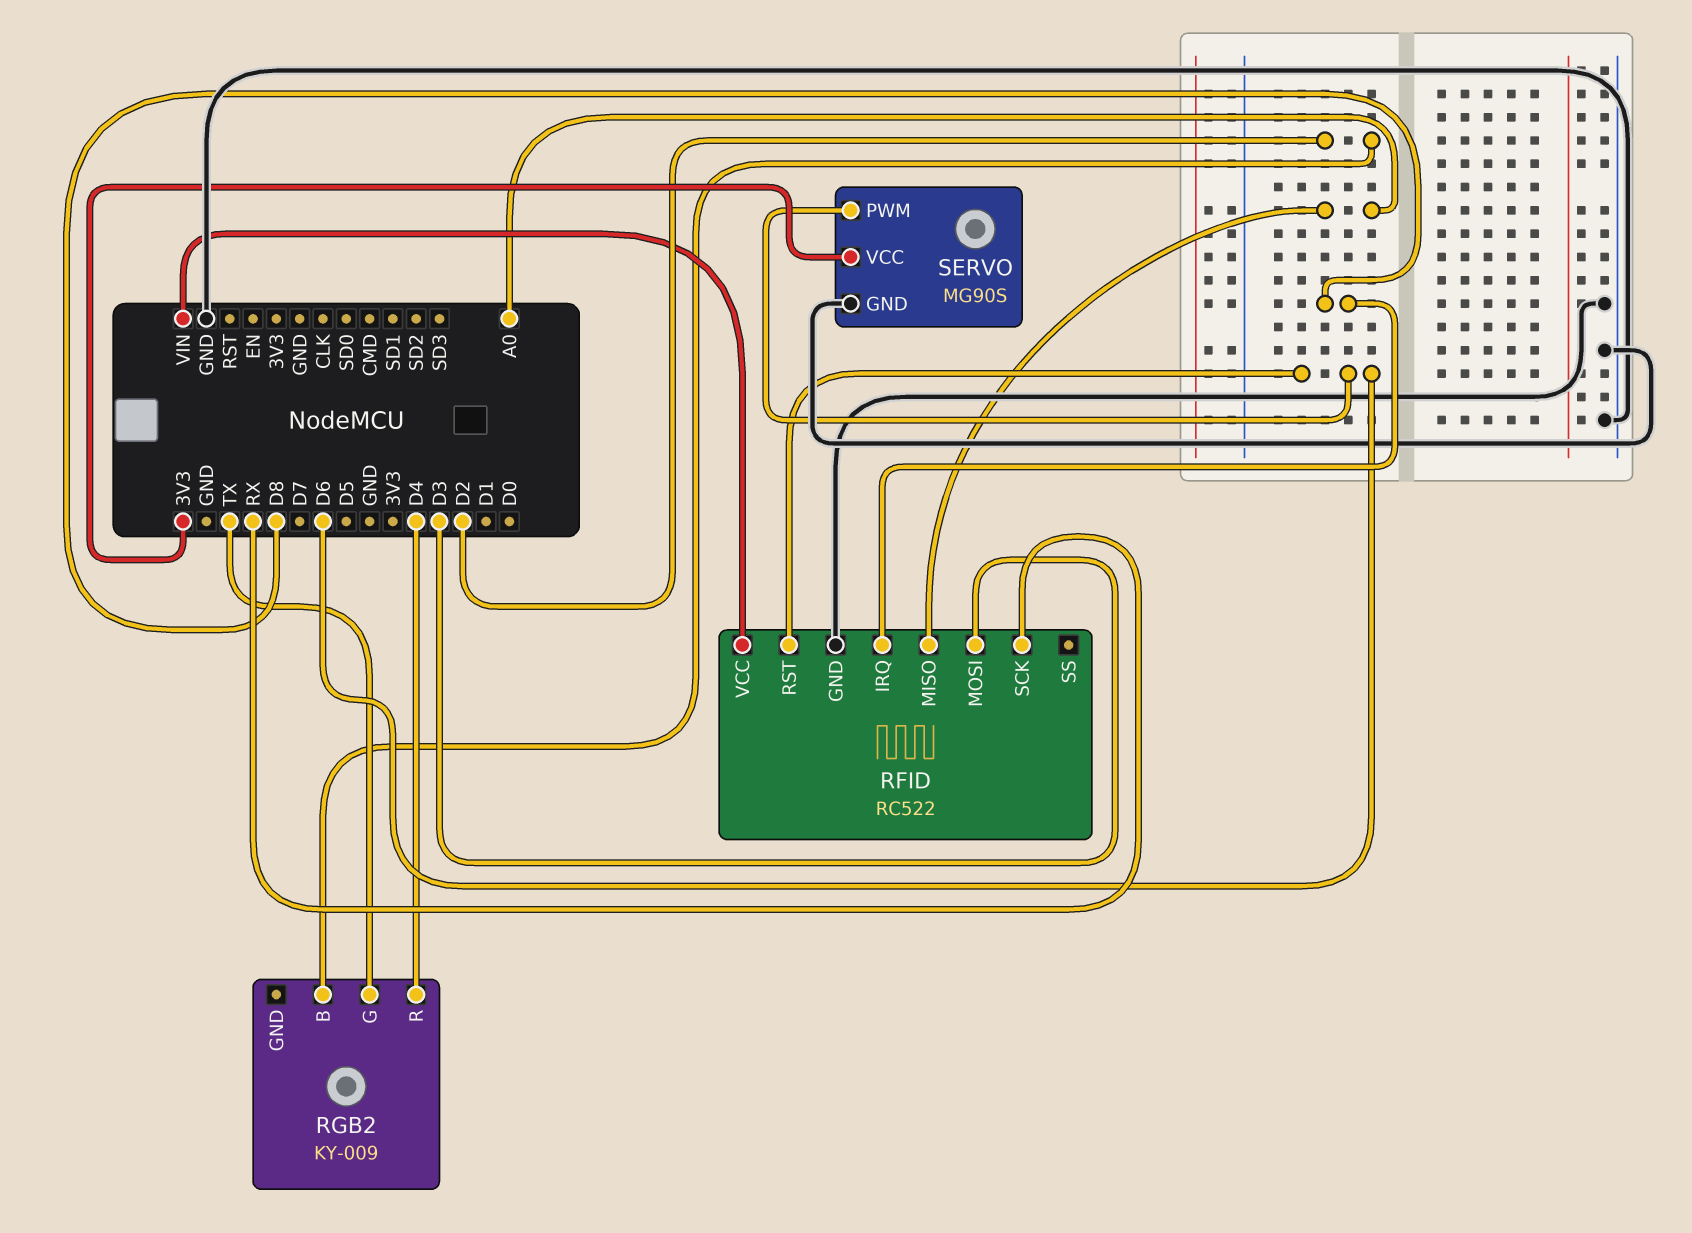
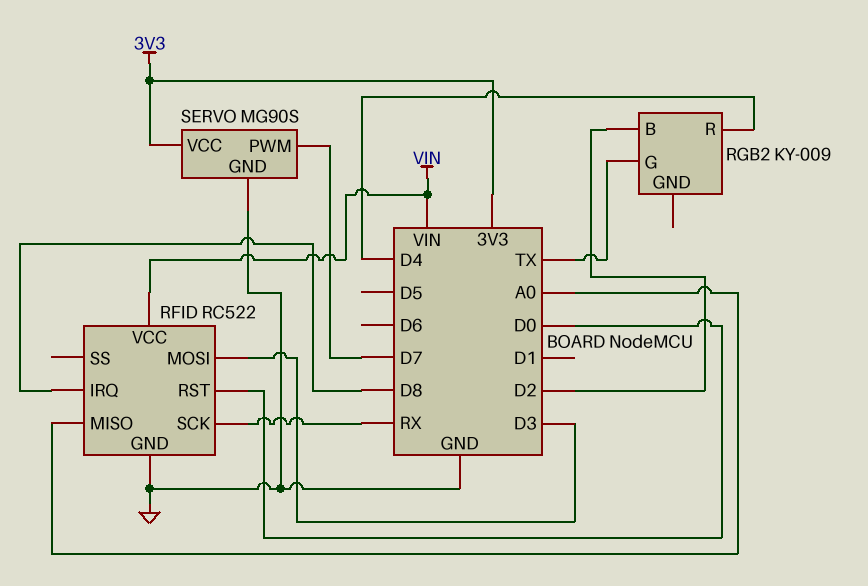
RFID pin RST: D6 -> D0
SERVO pin PWM: D6 -> D7

